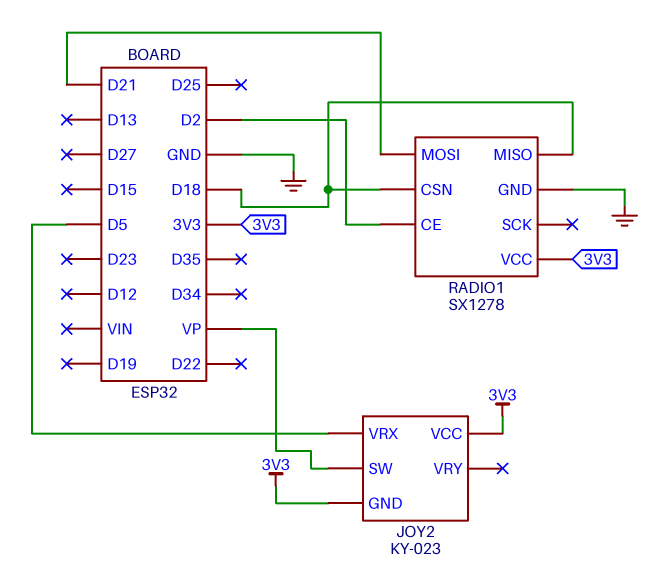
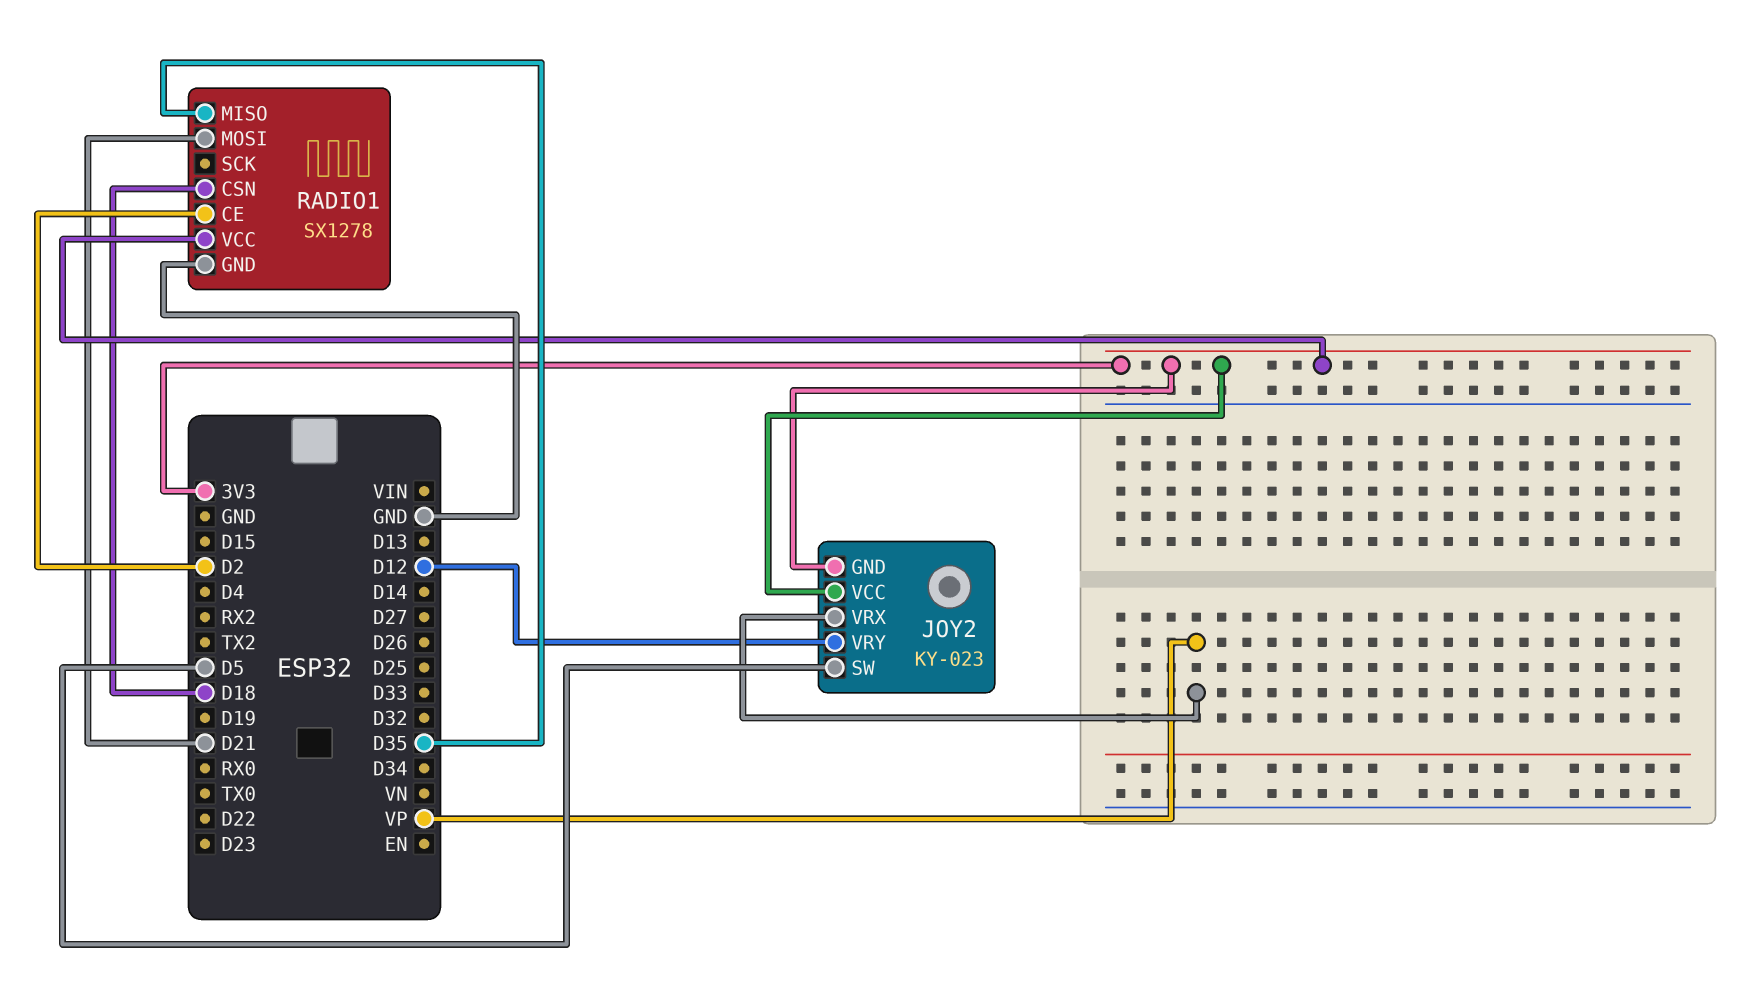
JOY2 pin SW: VP -> D5
JOY2 pin VRX: D5 -> VP
JOY2 pin VRY: none -> D12
RADIO1 pin MISO: D18 -> D35

